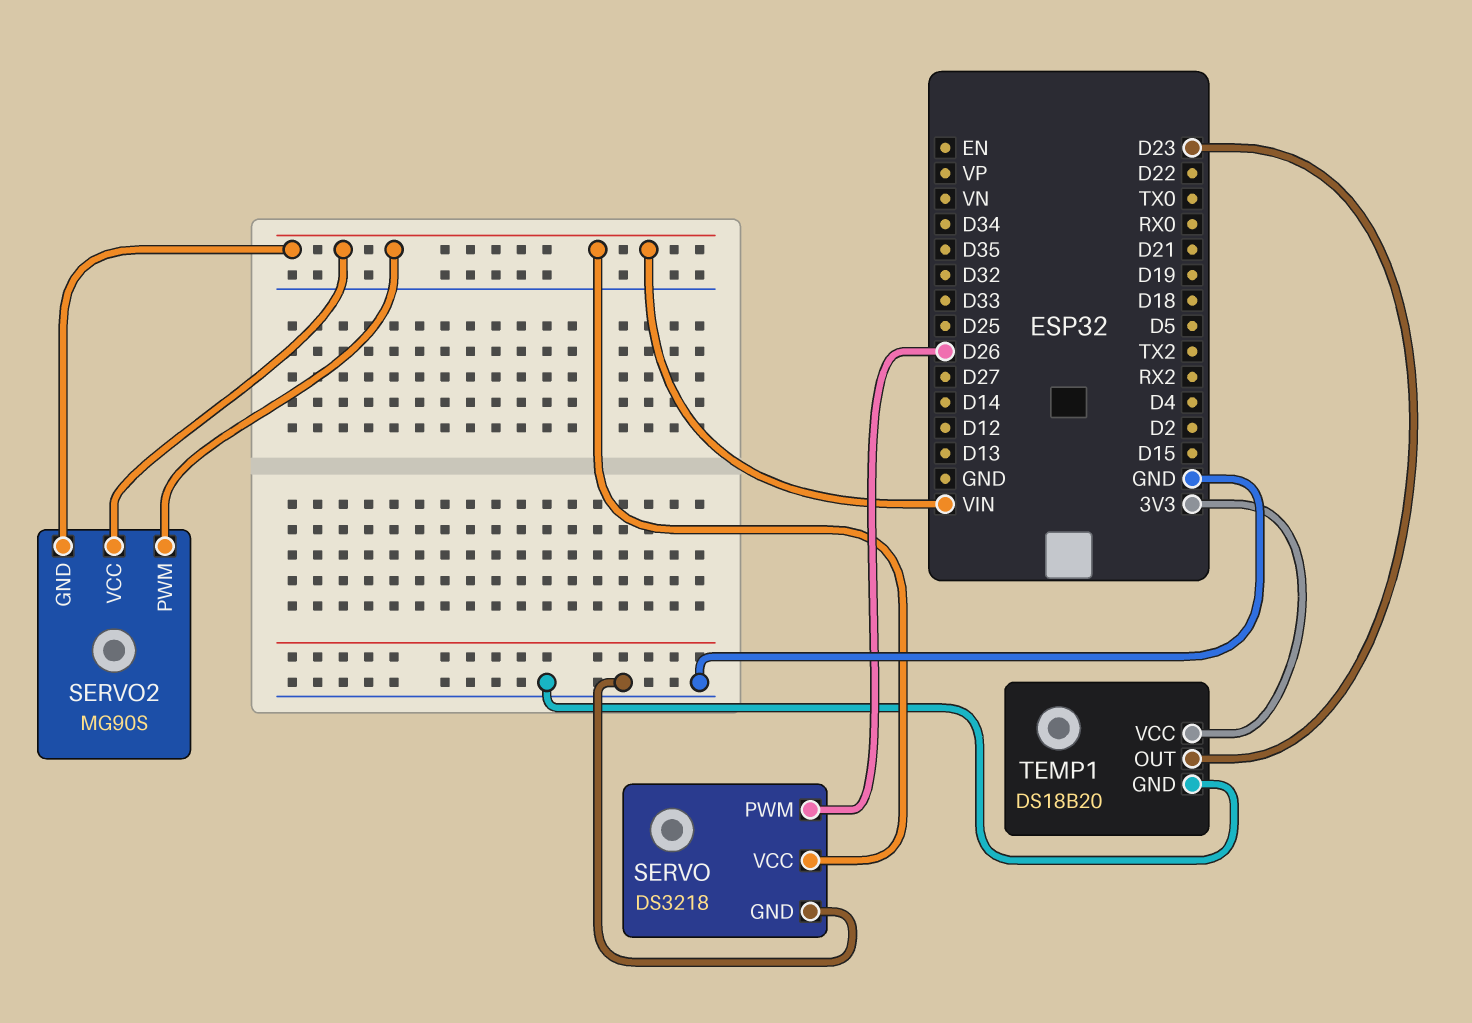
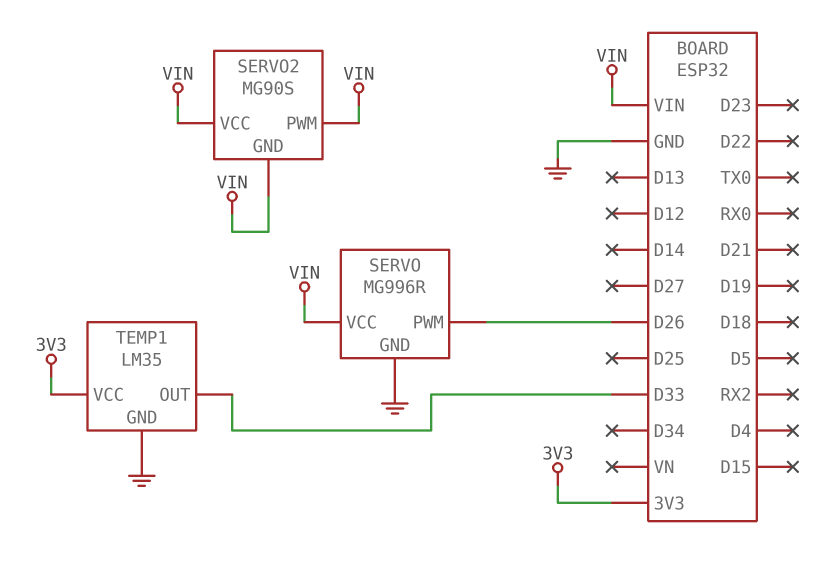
SERVO: DS3218 -> MG996R
TEMP1: DS18B20 -> LM35
TEMP1 pin OUT: D23 -> D33

